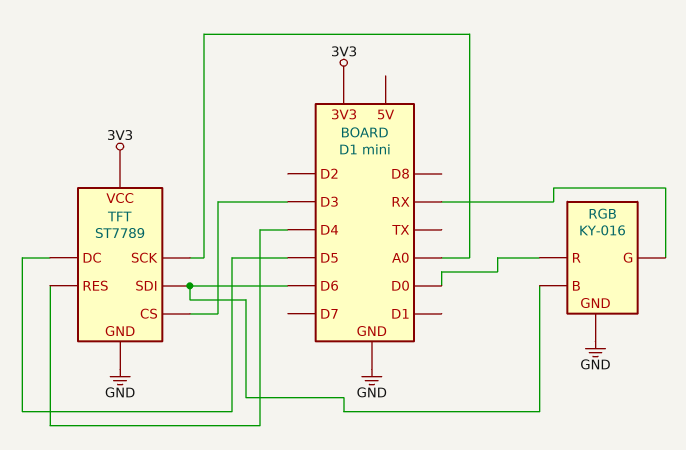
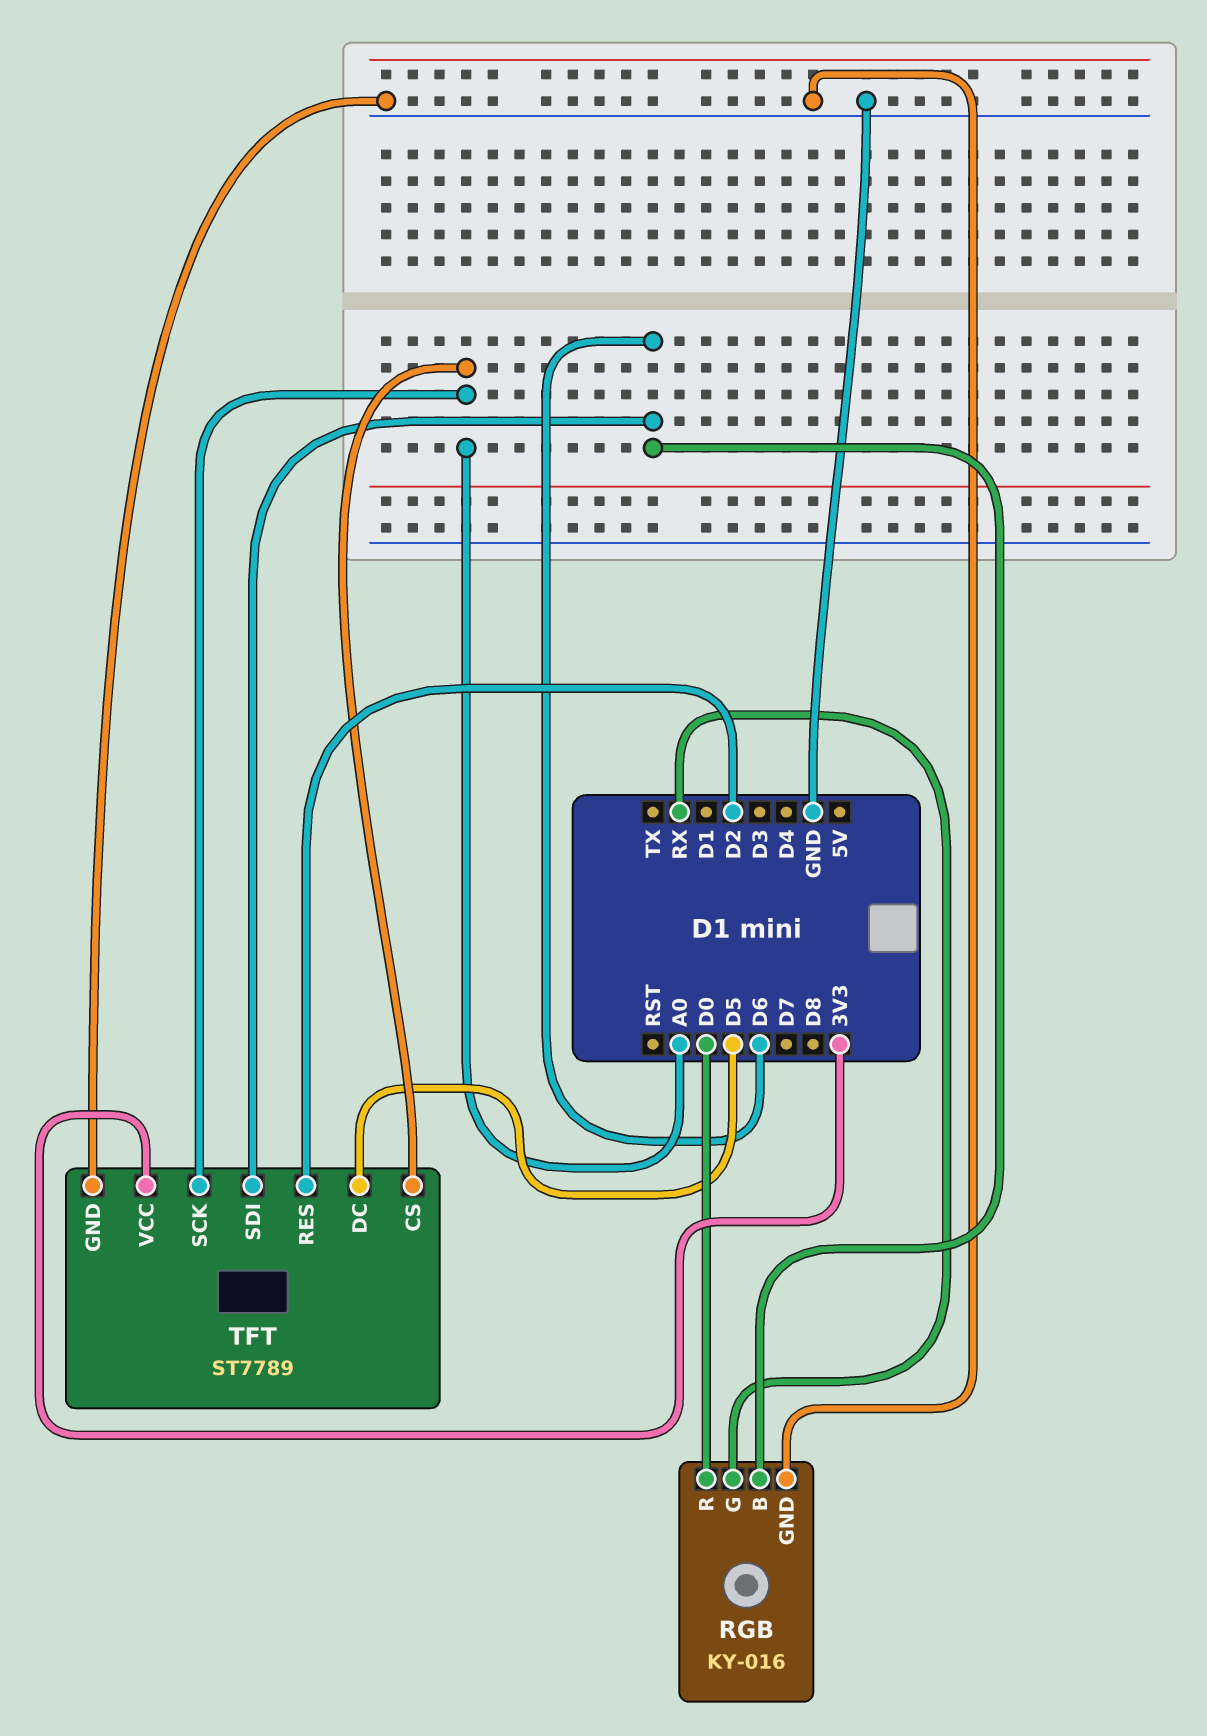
TFT pin CS: D3 -> A0
TFT pin RES: D4 -> D2

